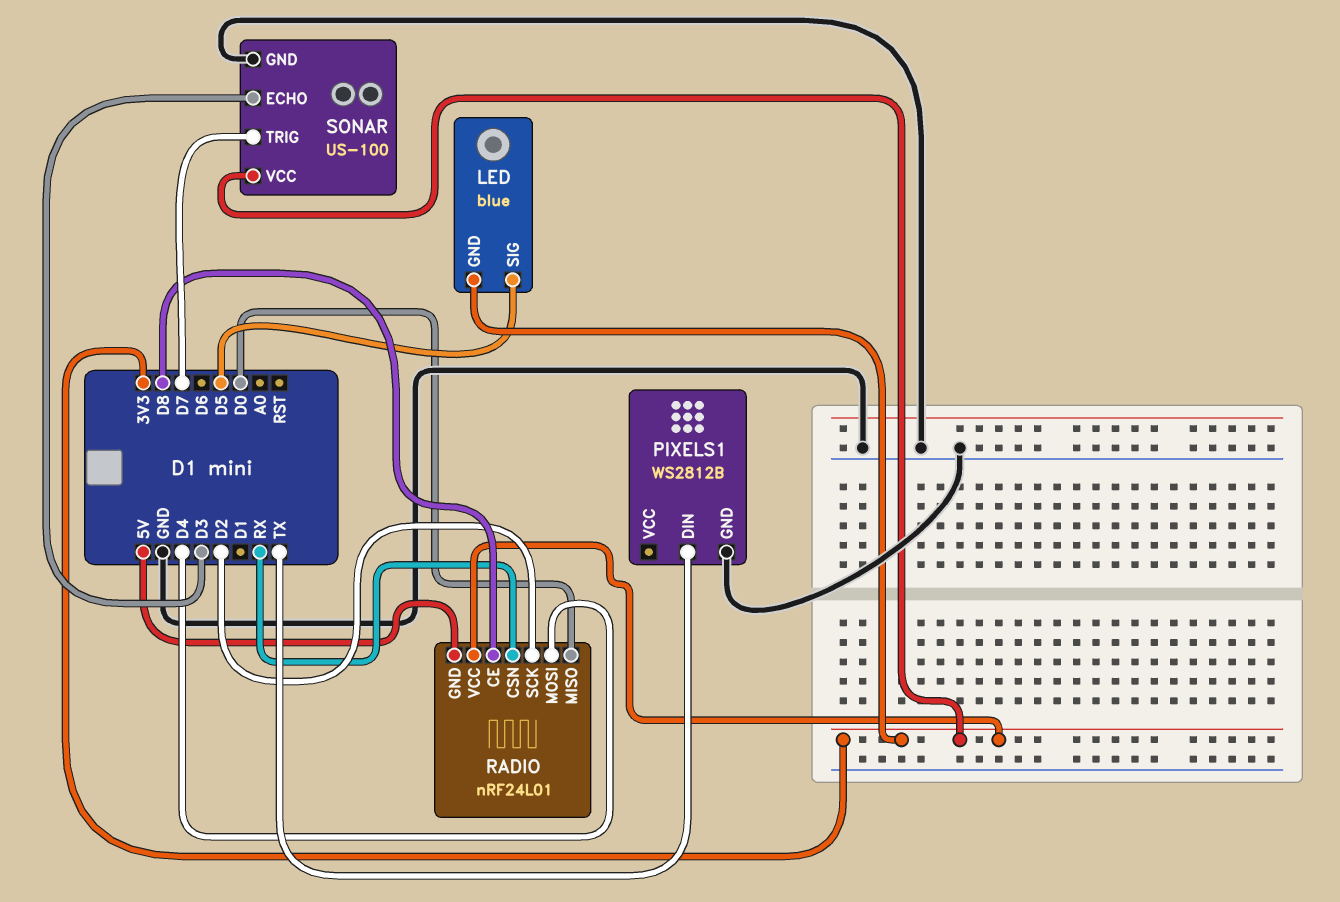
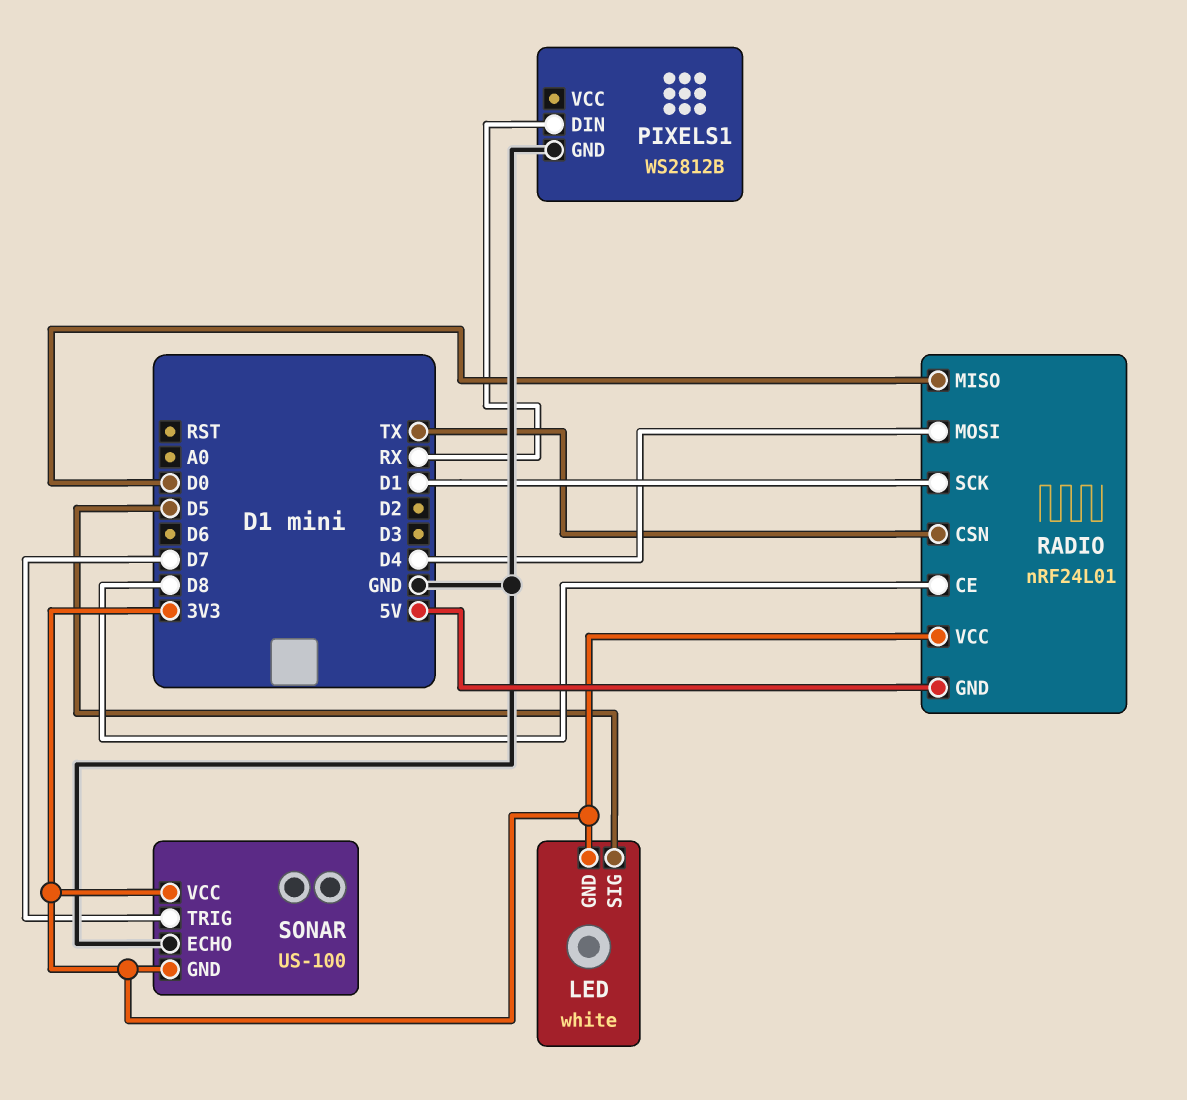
LED: blue -> white
PIXELS1 pin DIN: TX -> RX
RADIO pin CSN: RX -> TX
RADIO pin SCK: D2 -> D1
SONAR pin ECHO: D3 -> GND
SONAR pin GND: GND -> 3V3

